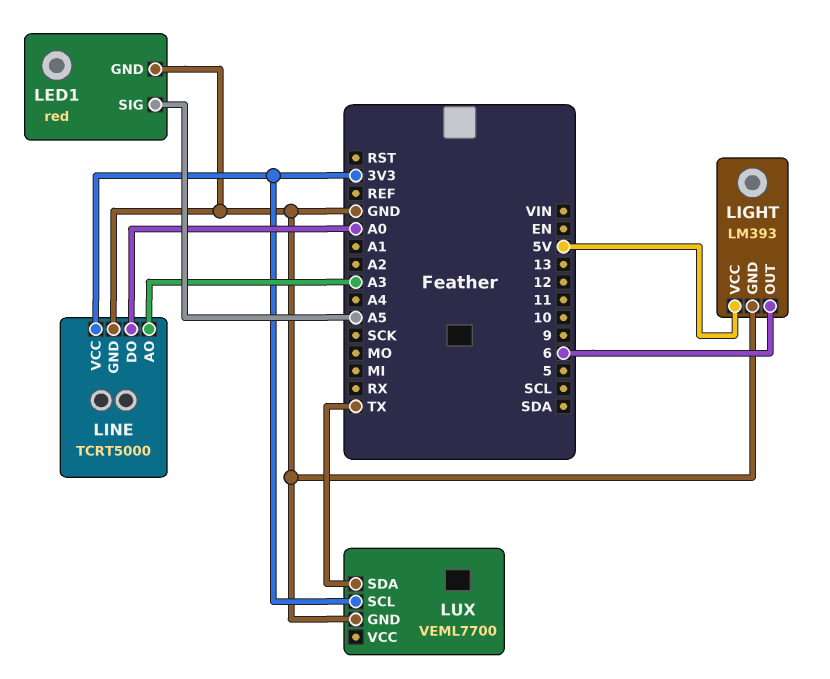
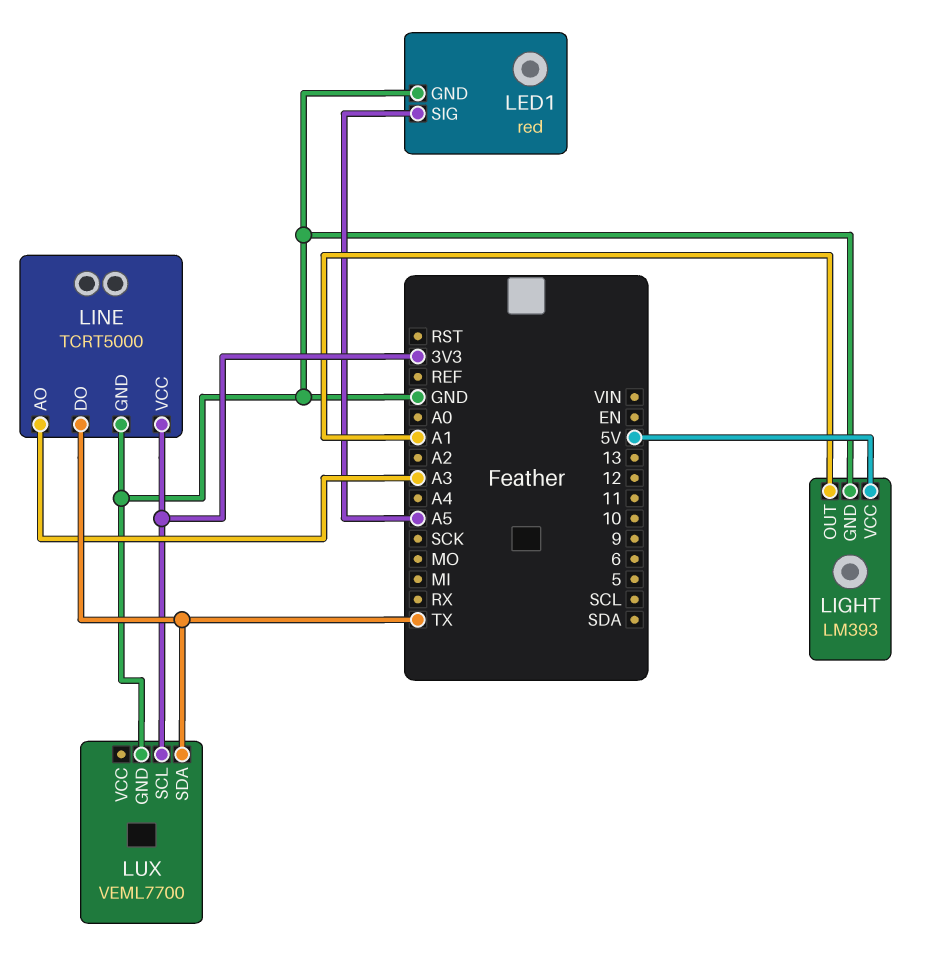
LIGHT pin OUT: 6 -> A1
LINE pin DO: A0 -> TX

